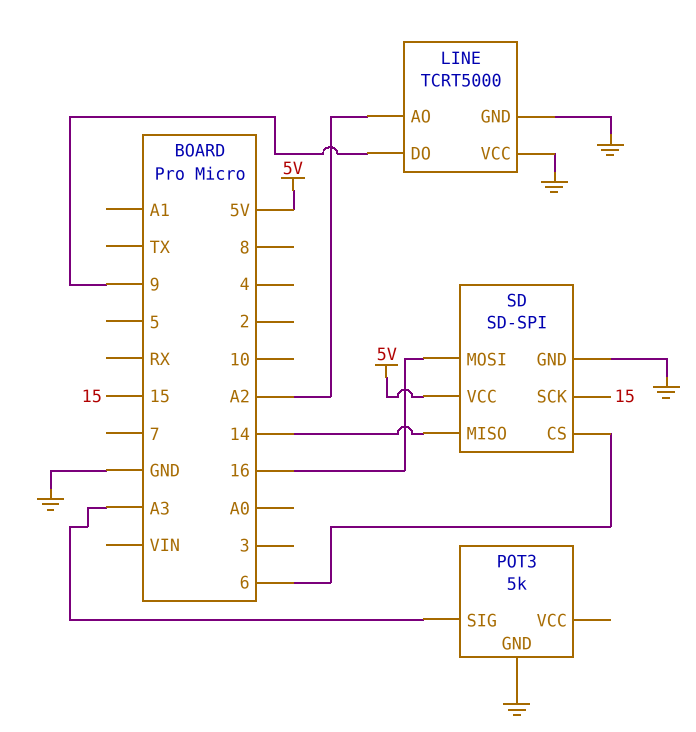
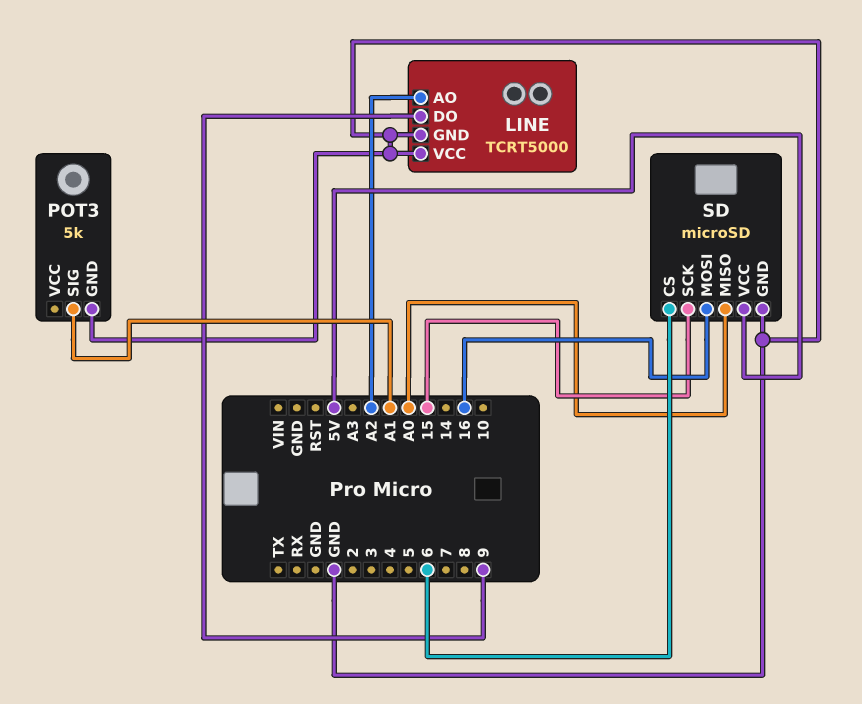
POT3 pin SIG: A3 -> A1
SD: SD-SPI -> microSD
SD pin MISO: 14 -> A0

